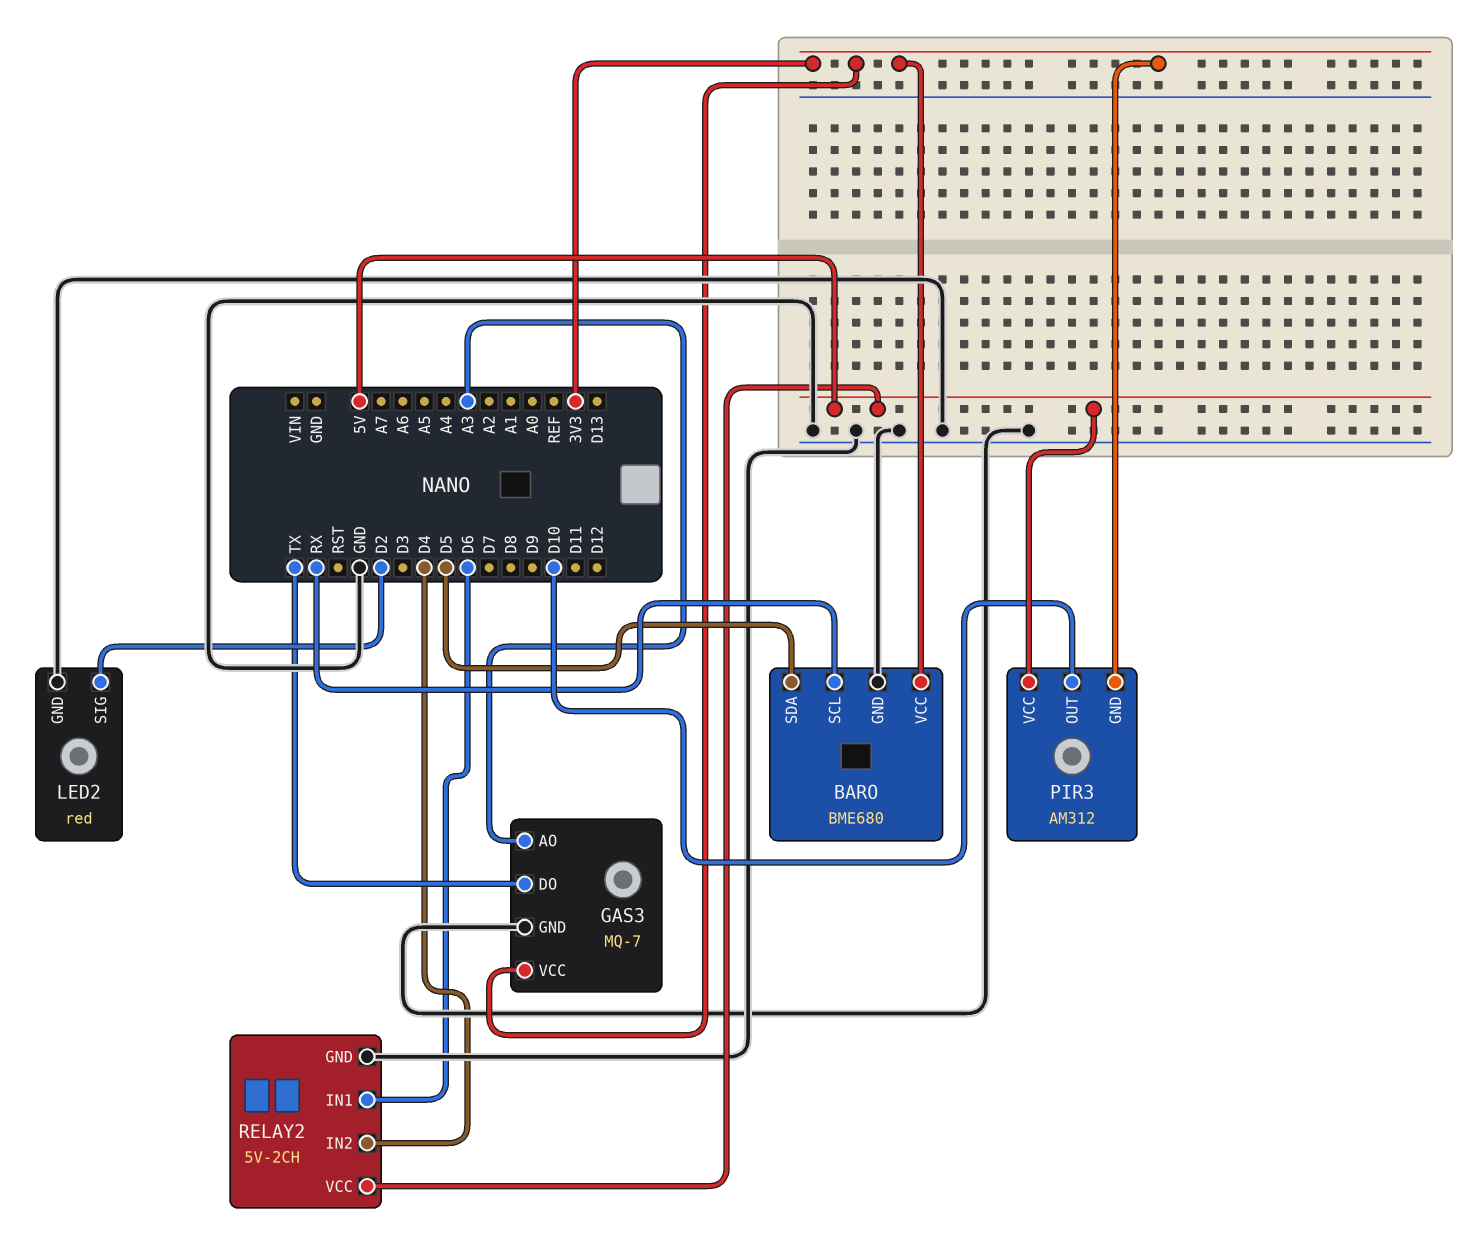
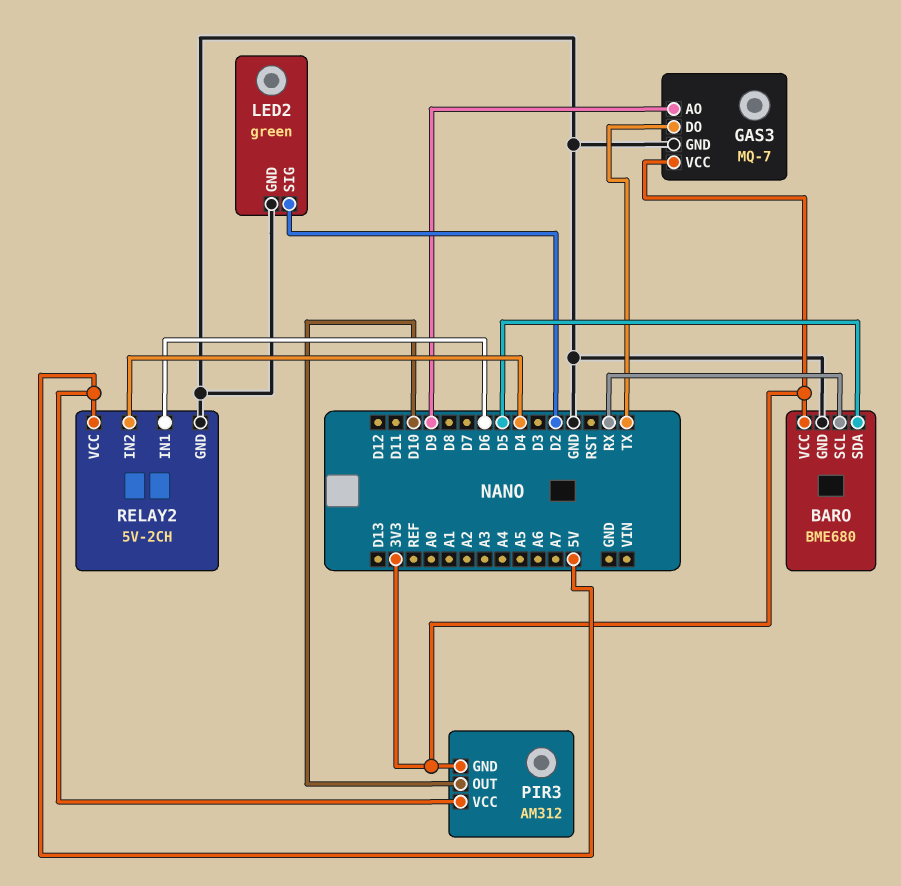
GAS3 pin AO: A3 -> D9
LED2: red -> green

